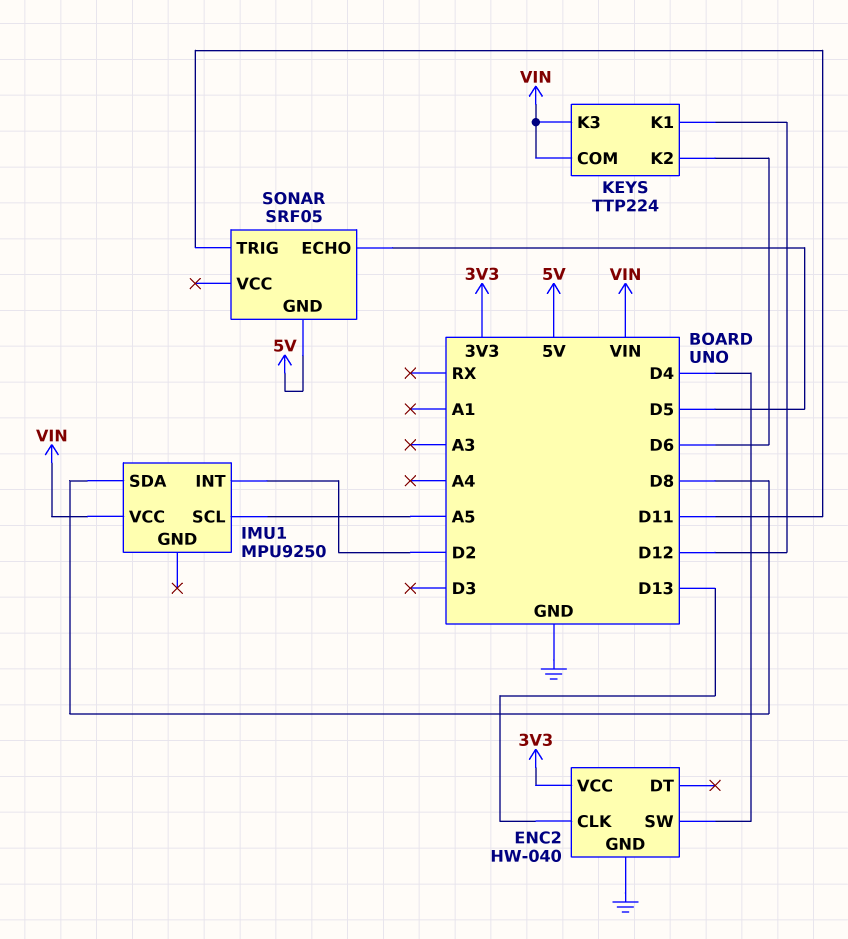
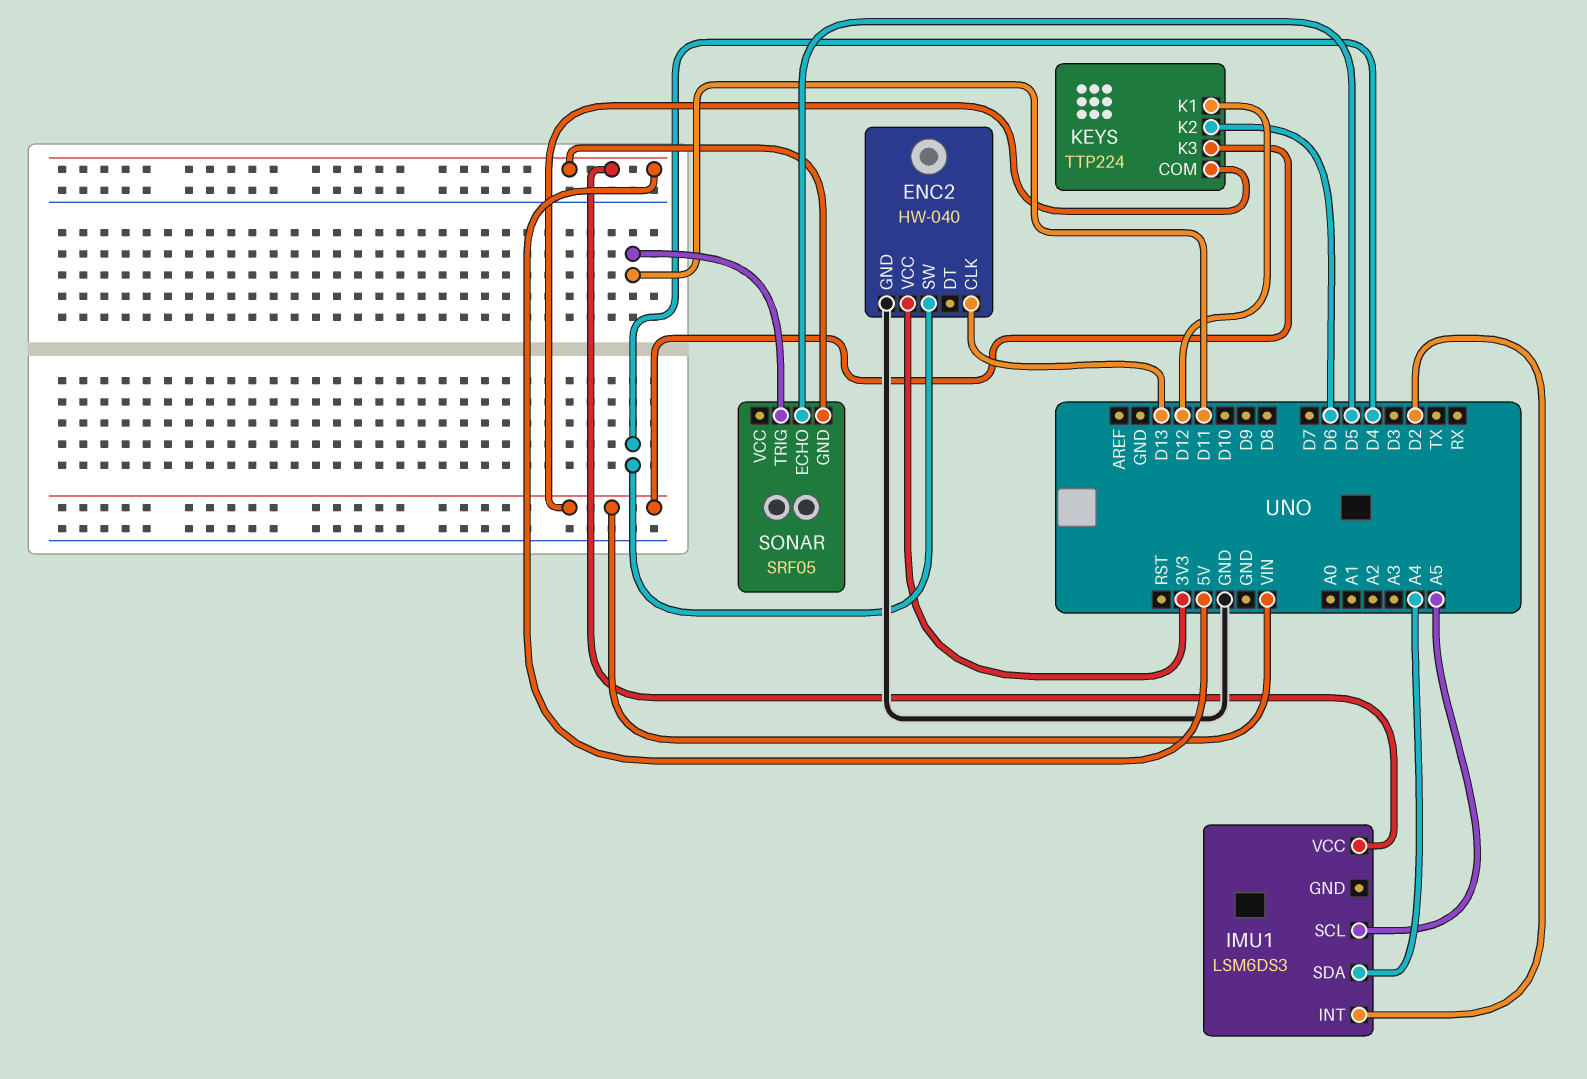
IMU1: MPU9250 -> LSM6DS3
IMU1 pin SDA: D8 -> A4
IMU1 pin VCC: VIN -> 5V

